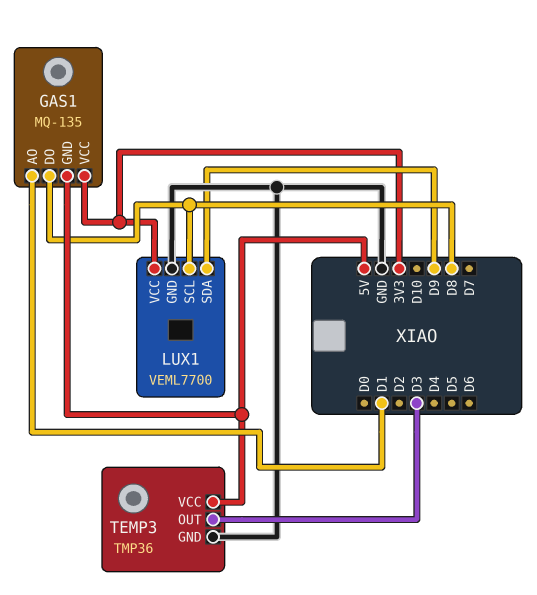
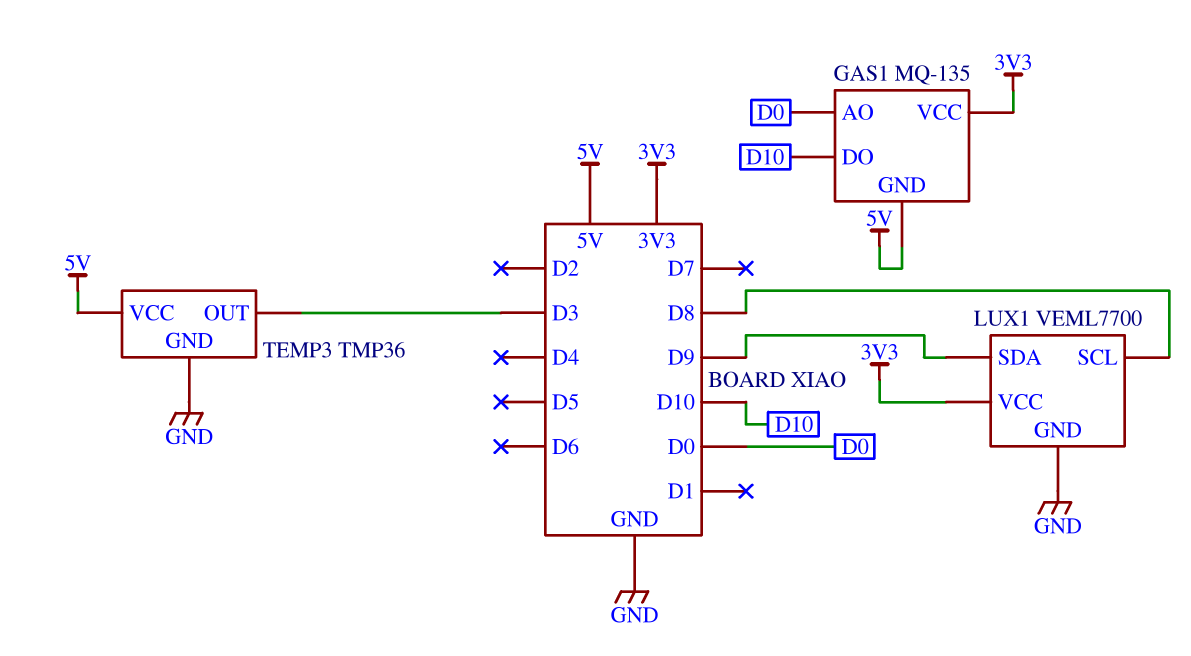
GAS1 pin AO: D1 -> D0
GAS1 pin DO: D8 -> D10

